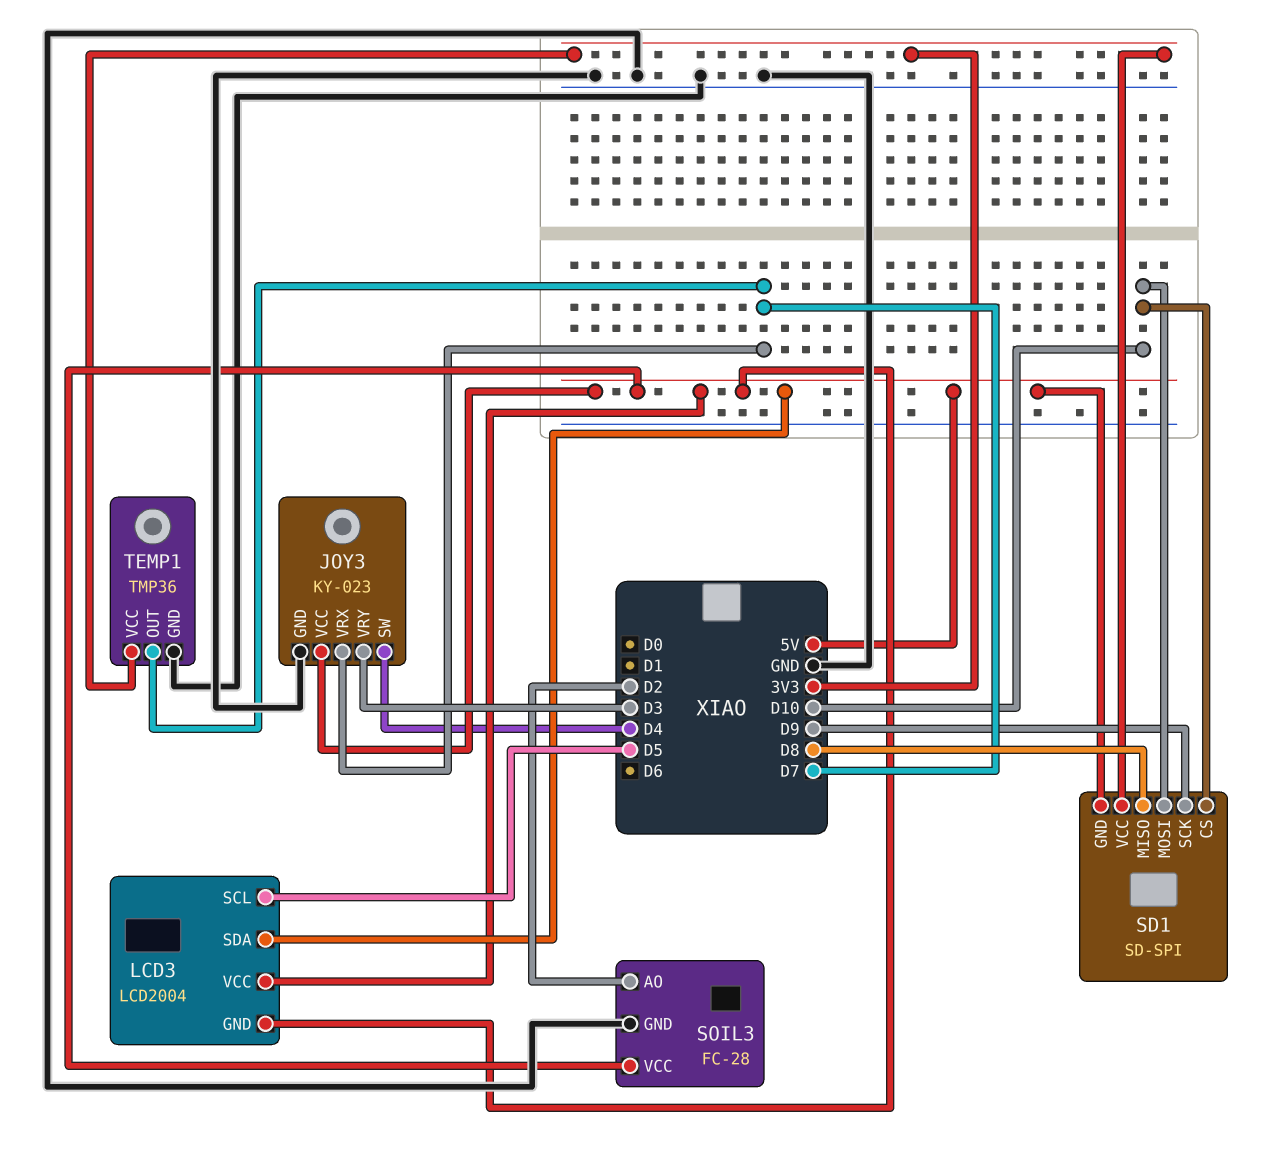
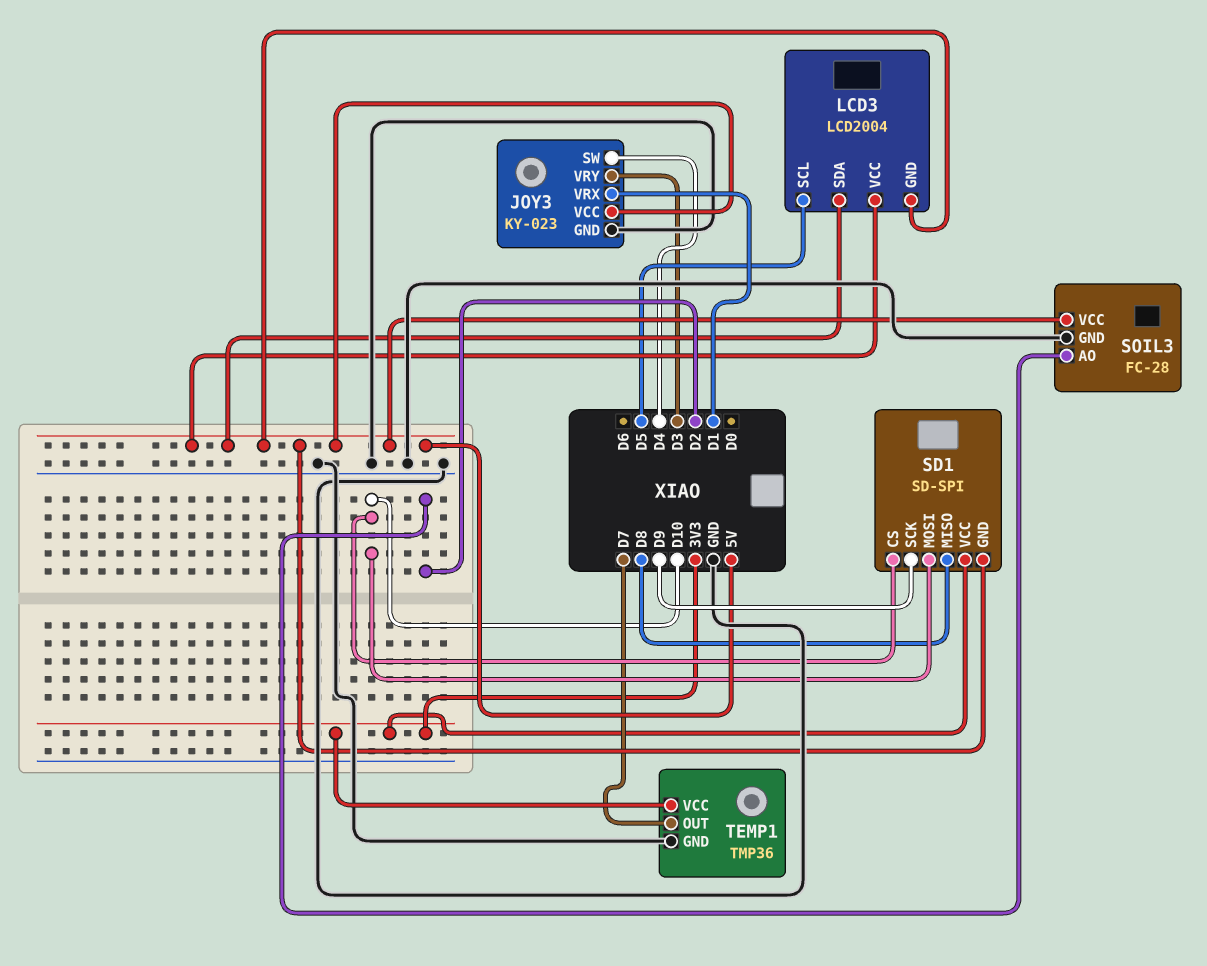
JOY3 pin VRX: D7 -> D1

